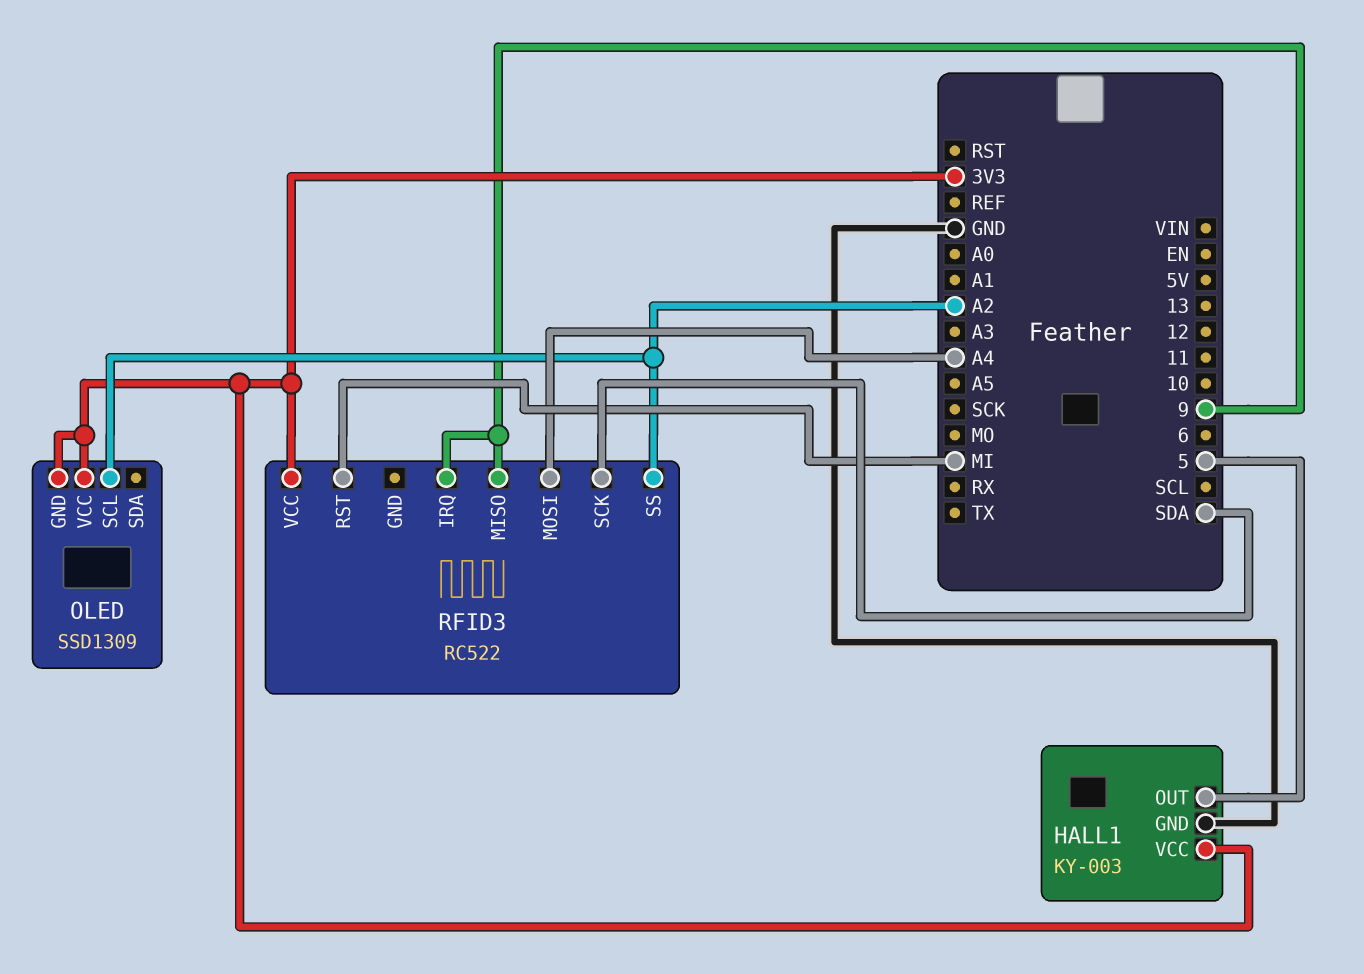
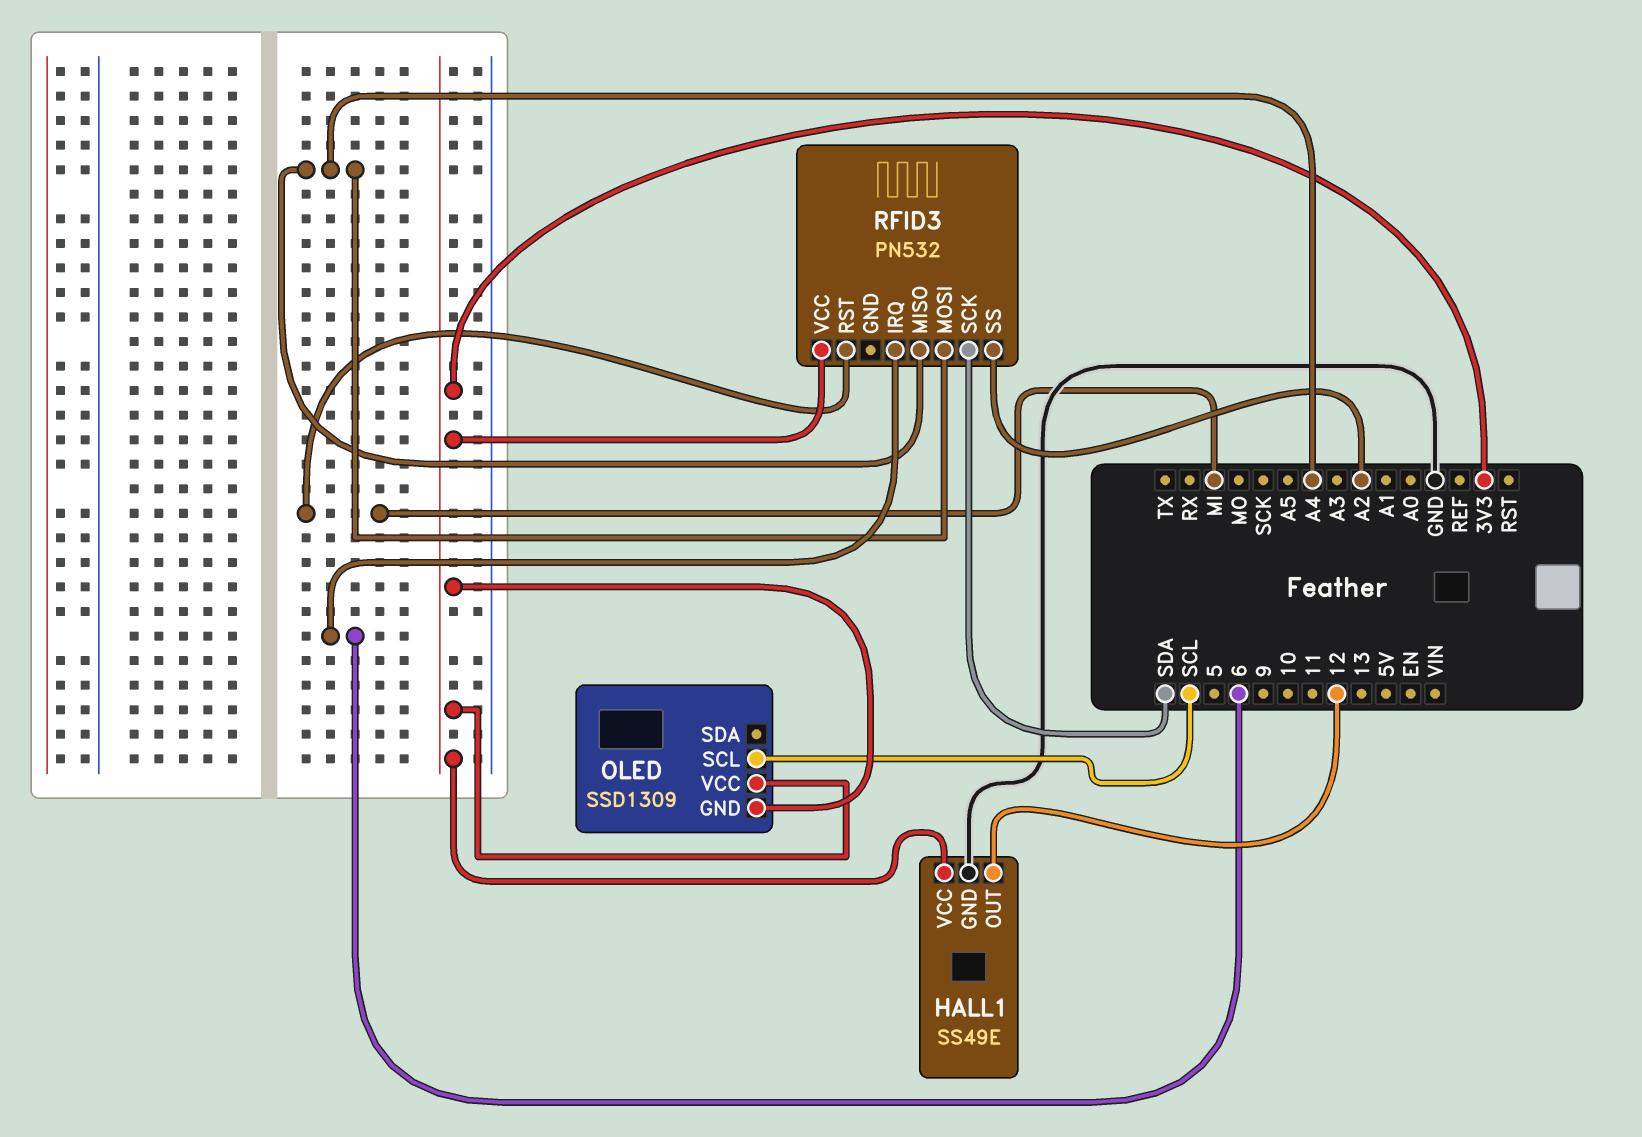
HALL1: KY-003 -> SS49E
HALL1 pin OUT: 5 -> 12
OLED pin SCL: A2 -> SCL
RFID3: RC522 -> PN532
RFID3 pin IRQ: 9 -> 6
RFID3 pin MISO: 9 -> A4

